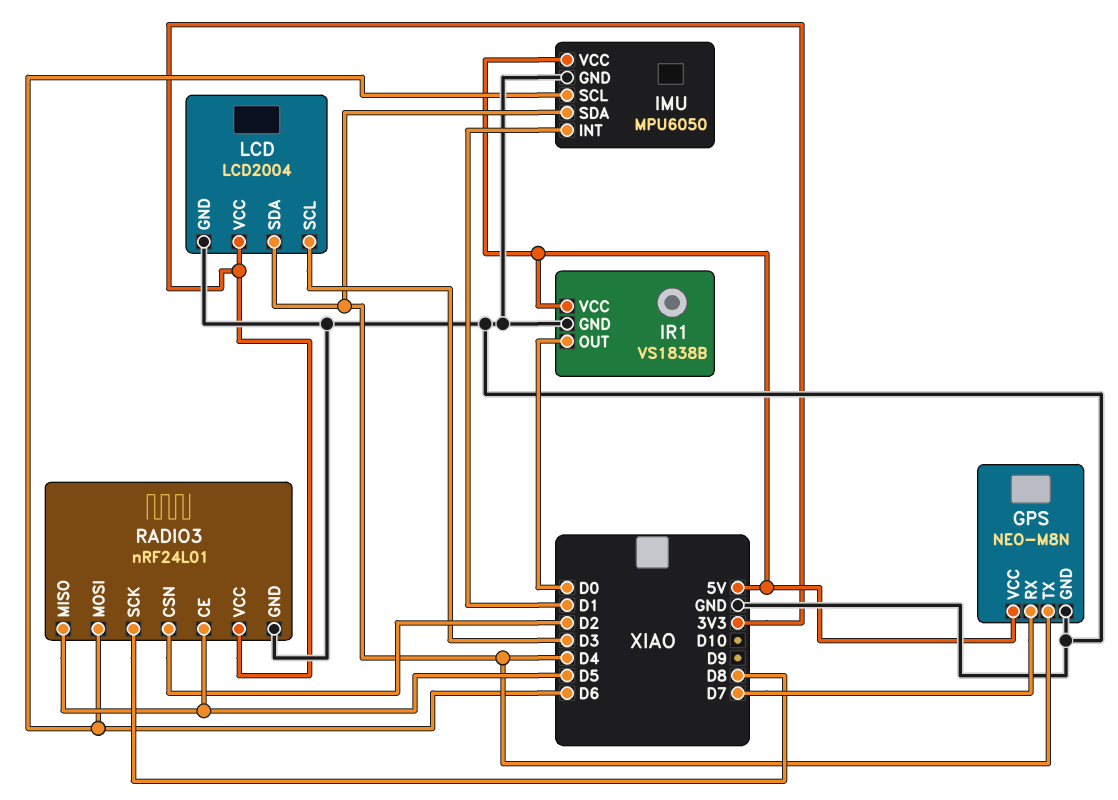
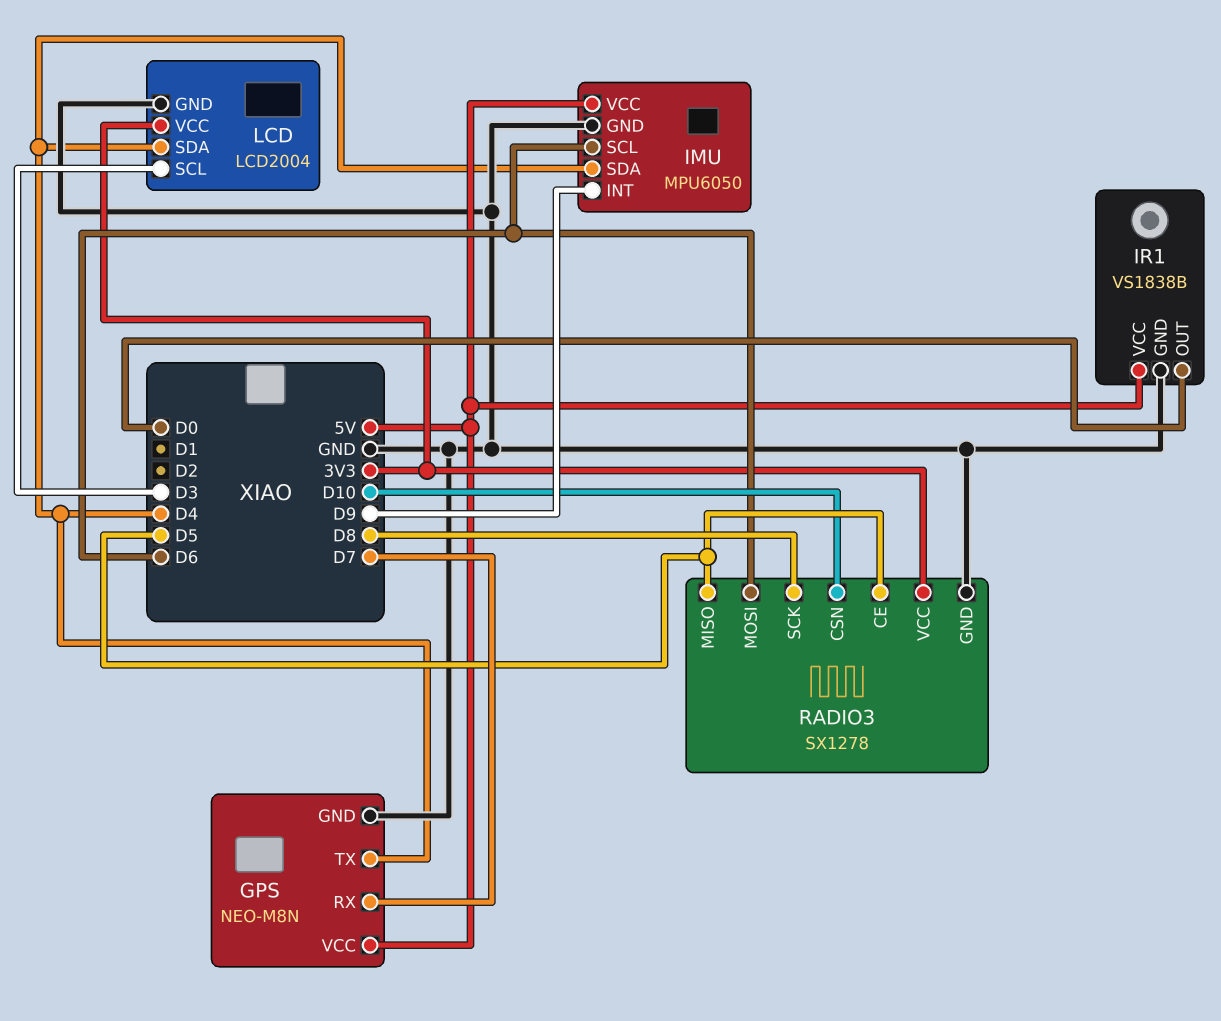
IMU pin INT: D1 -> D9
RADIO3: nRF24L01 -> SX1278
RADIO3 pin CSN: D2 -> D10

